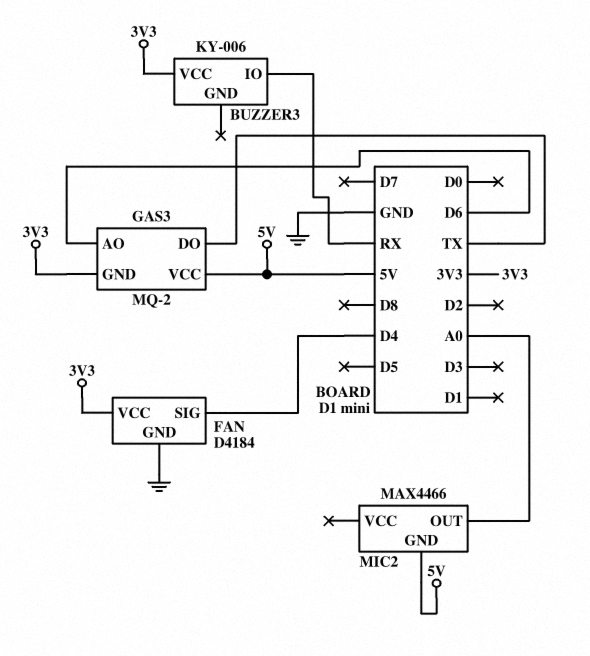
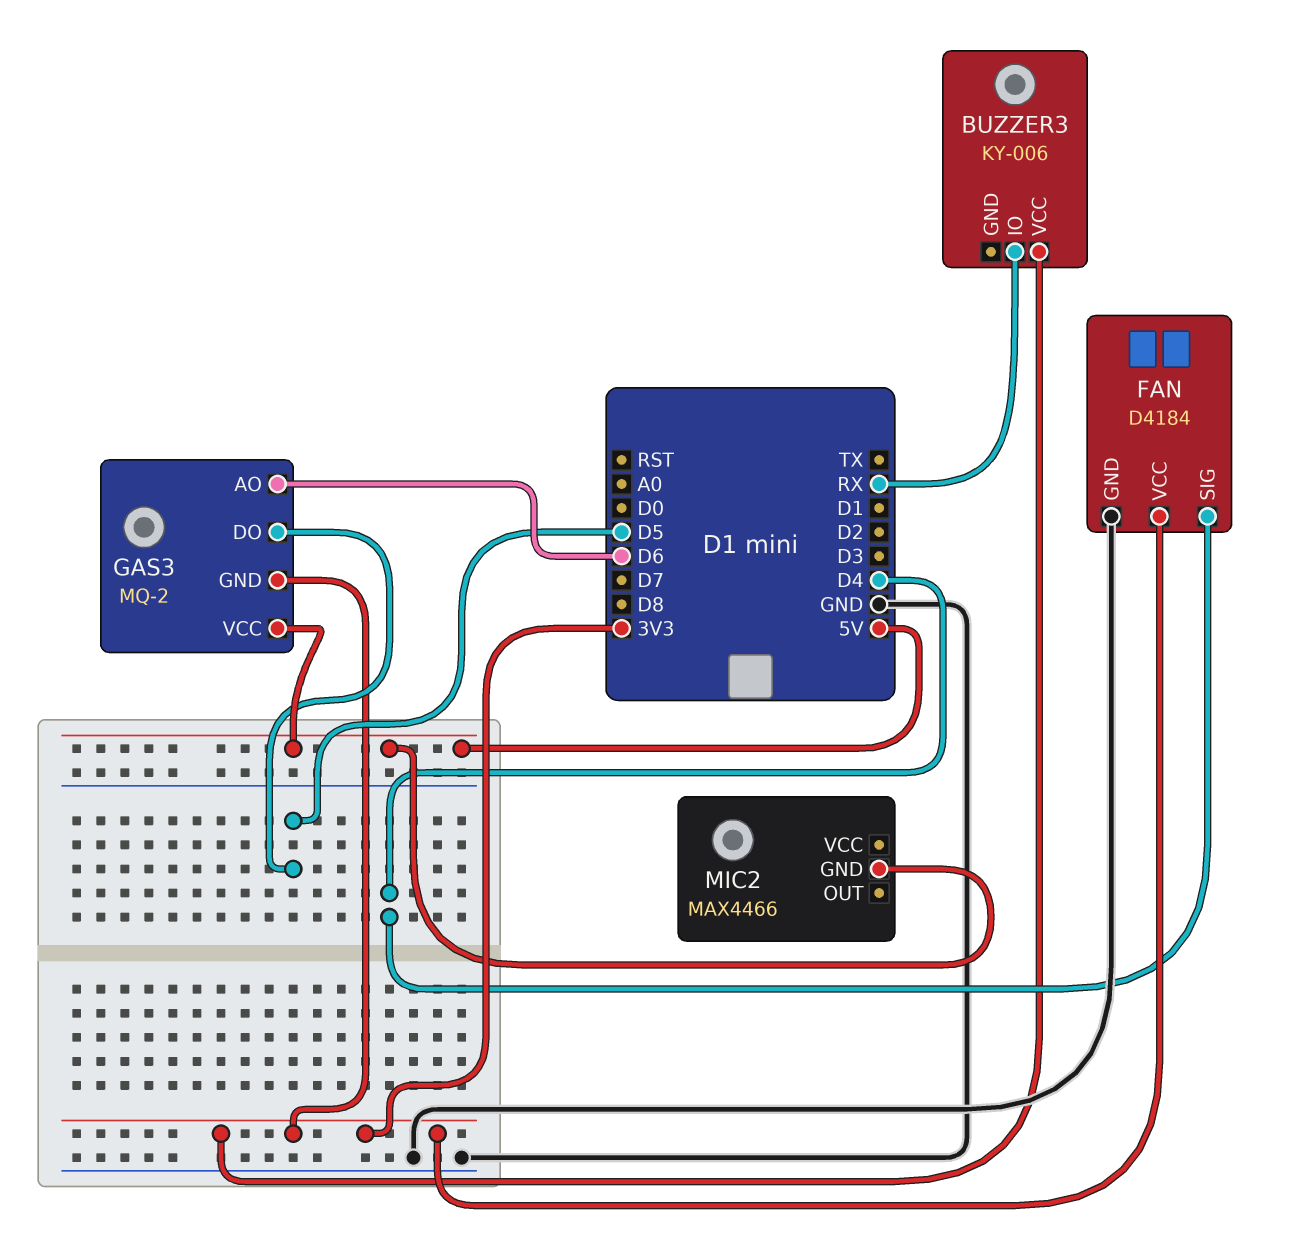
GAS3 pin DO: TX -> D5
MIC2 pin OUT: A0 -> none

